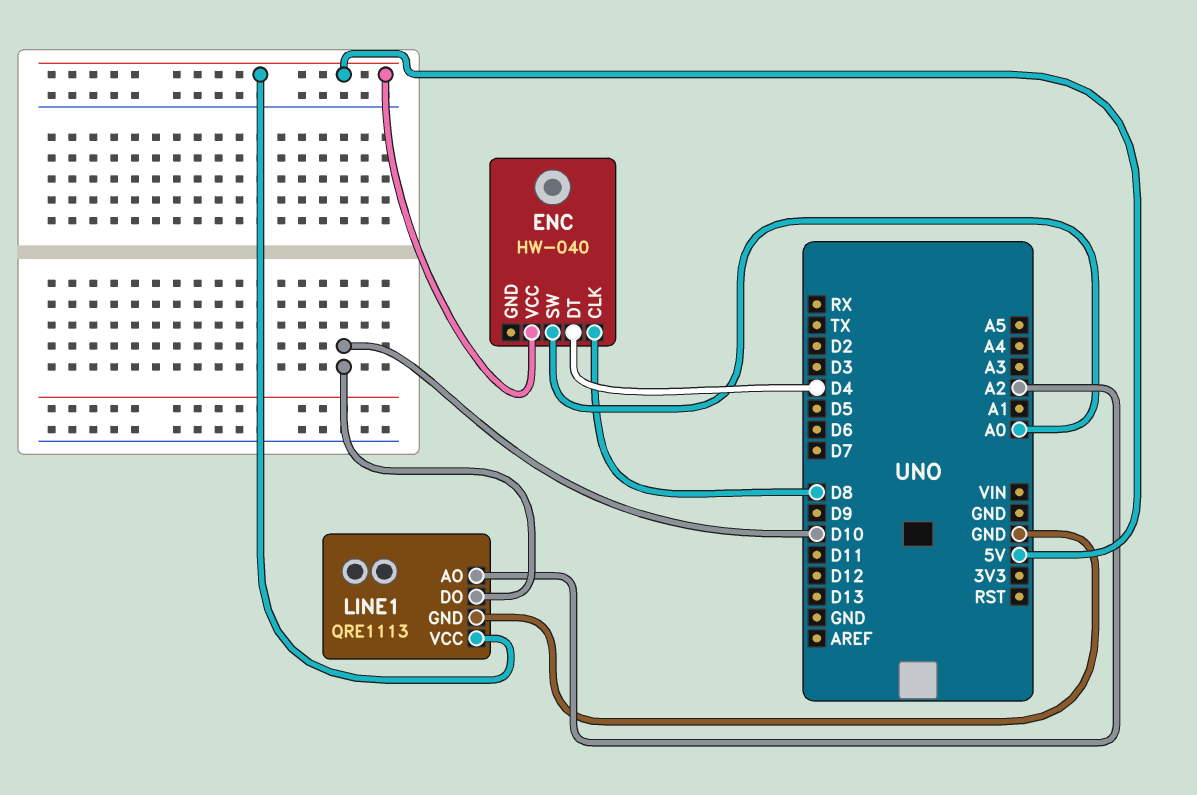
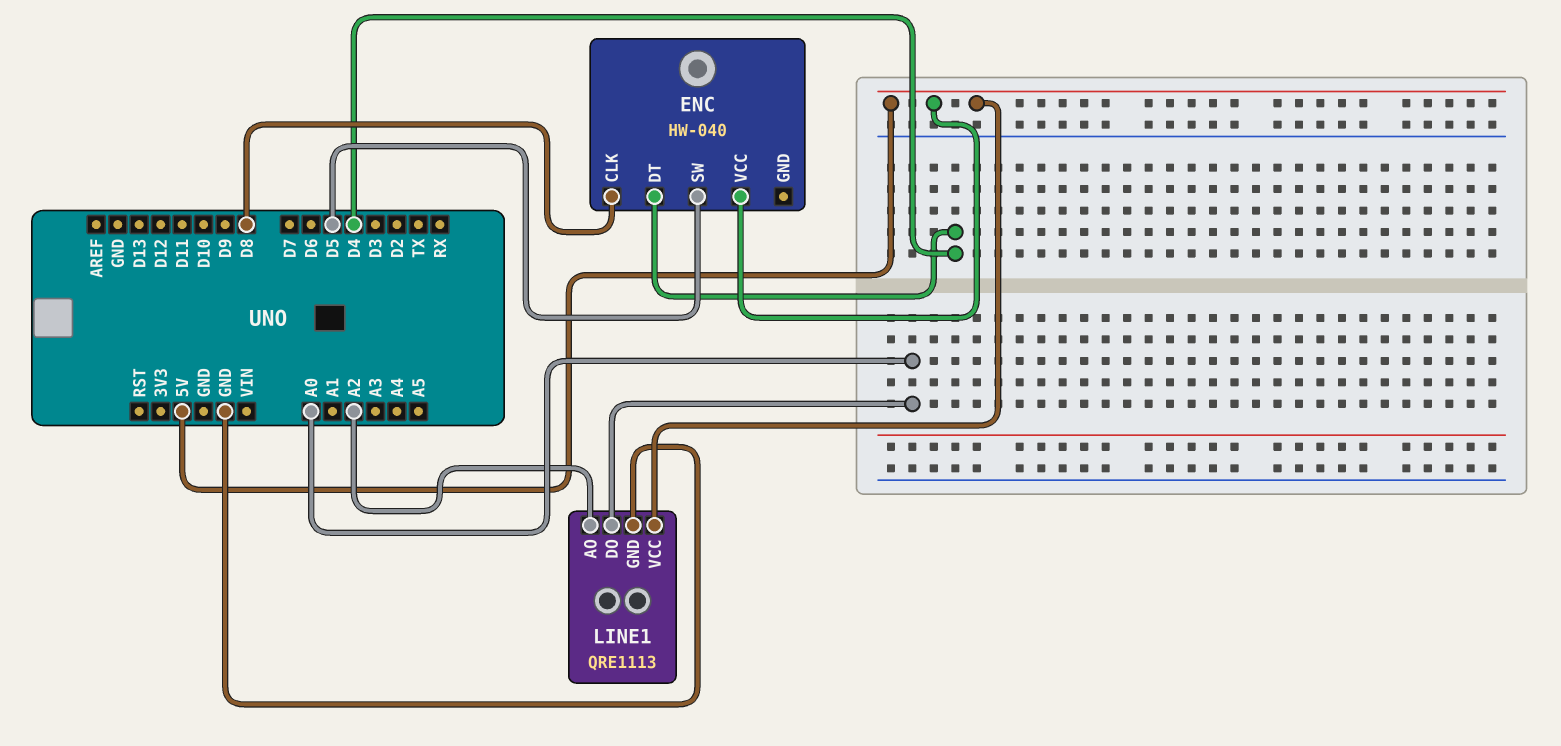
ENC pin SW: A0 -> D5
LINE1 pin DO: D10 -> A0

